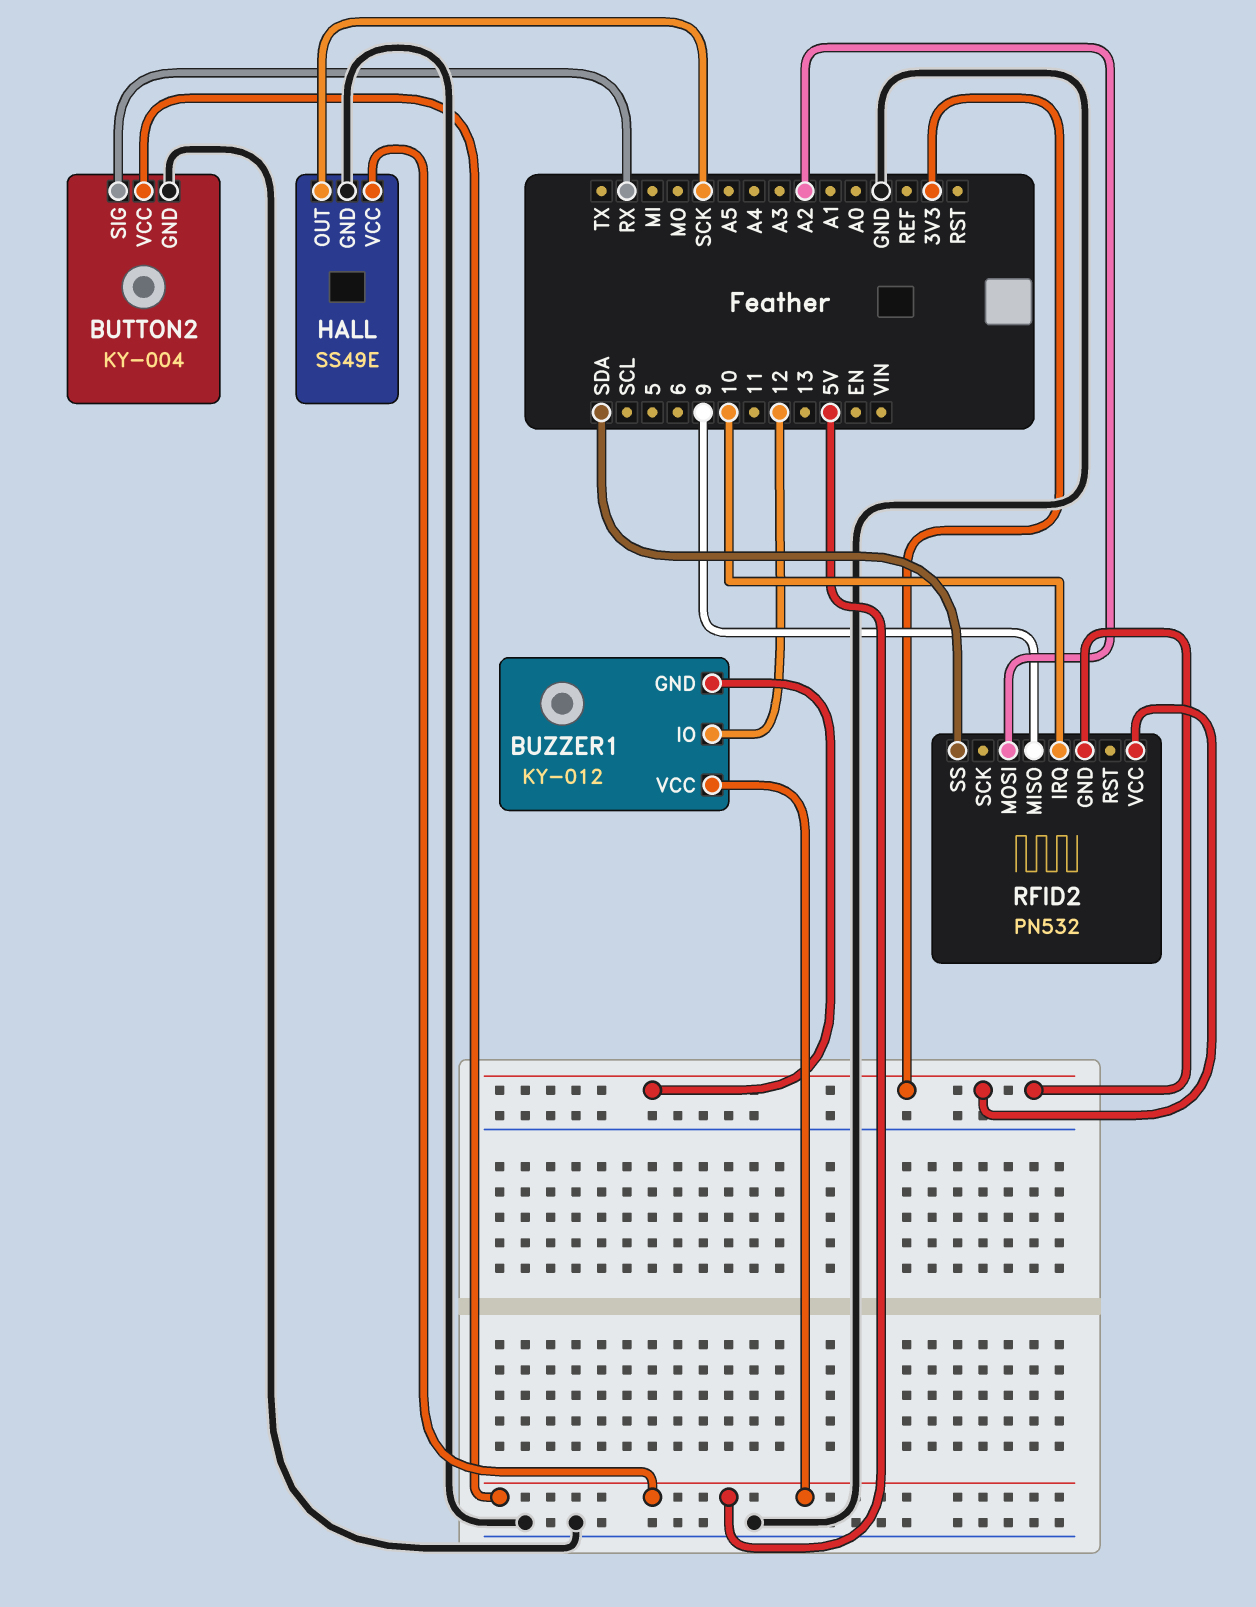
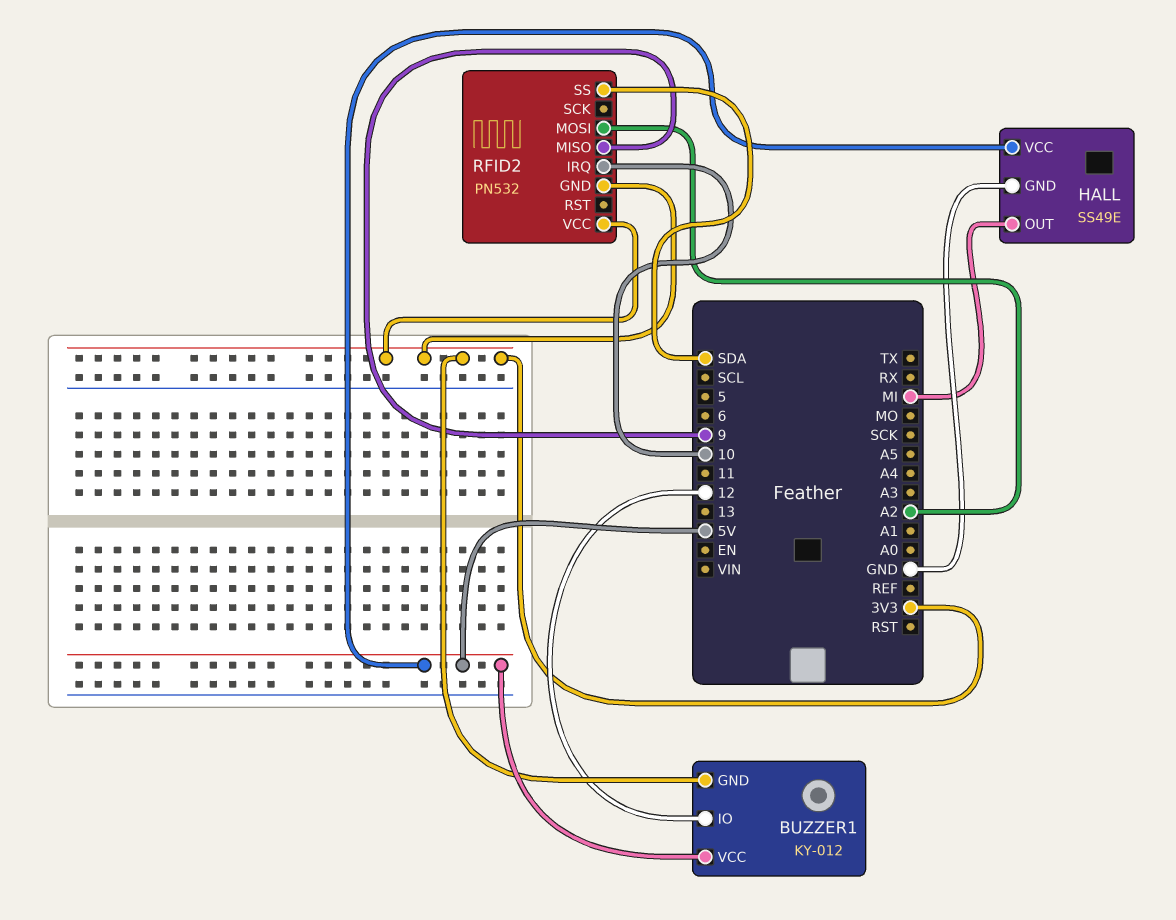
BUTTON2: KY-004 -> none
BUTTON2 pin GND: GND -> none
BUTTON2 pin SIG: RX -> none
BUTTON2 pin VCC: 5V -> none
HALL pin OUT: SCK -> MI

